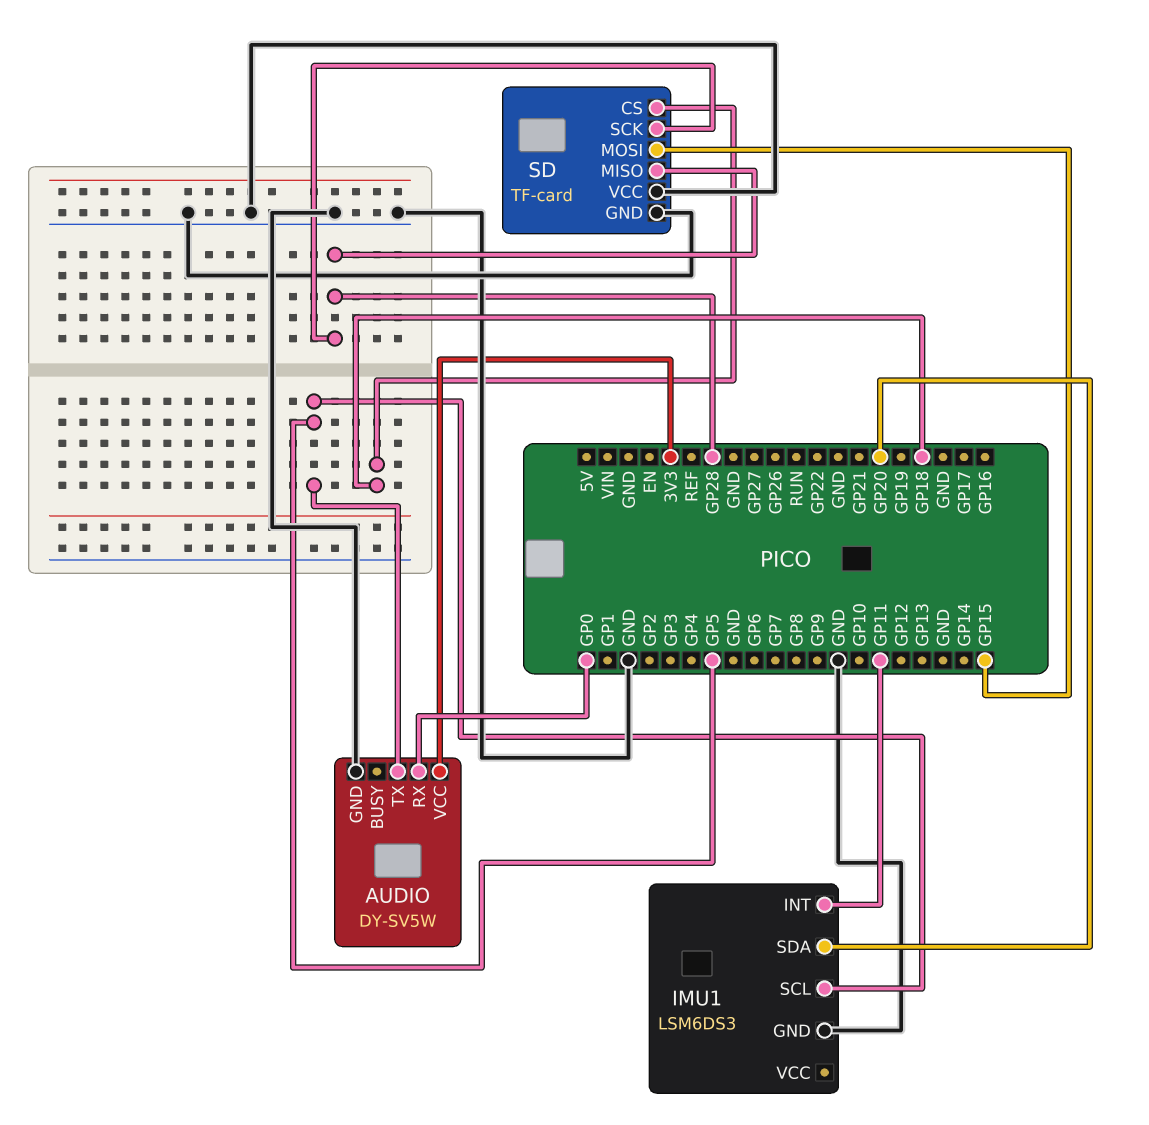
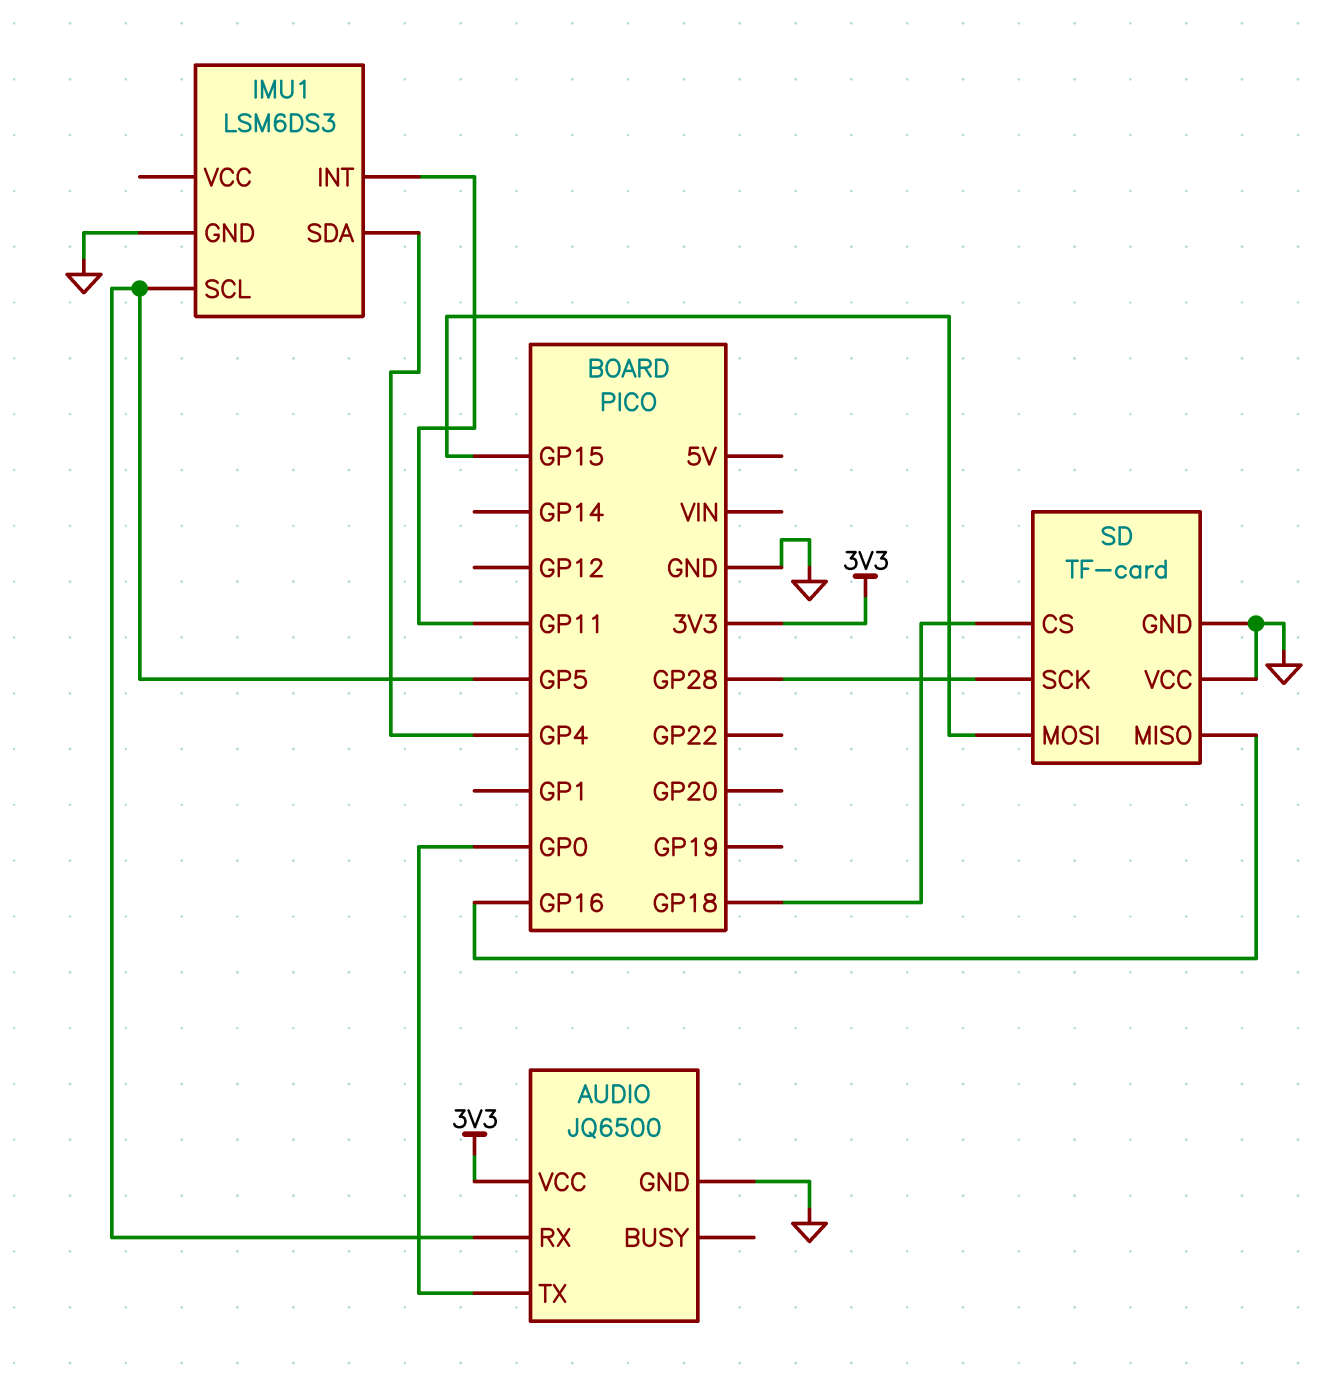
AUDIO: DY-SV5W -> JQ6500
AUDIO pin RX: GP0 -> GP5
AUDIO pin TX: GP5 -> GP0
IMU1 pin SDA: GP20 -> GP4
SD pin MISO: GP28 -> GP16

